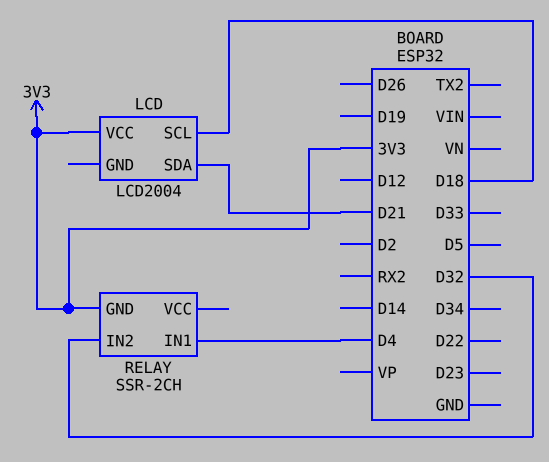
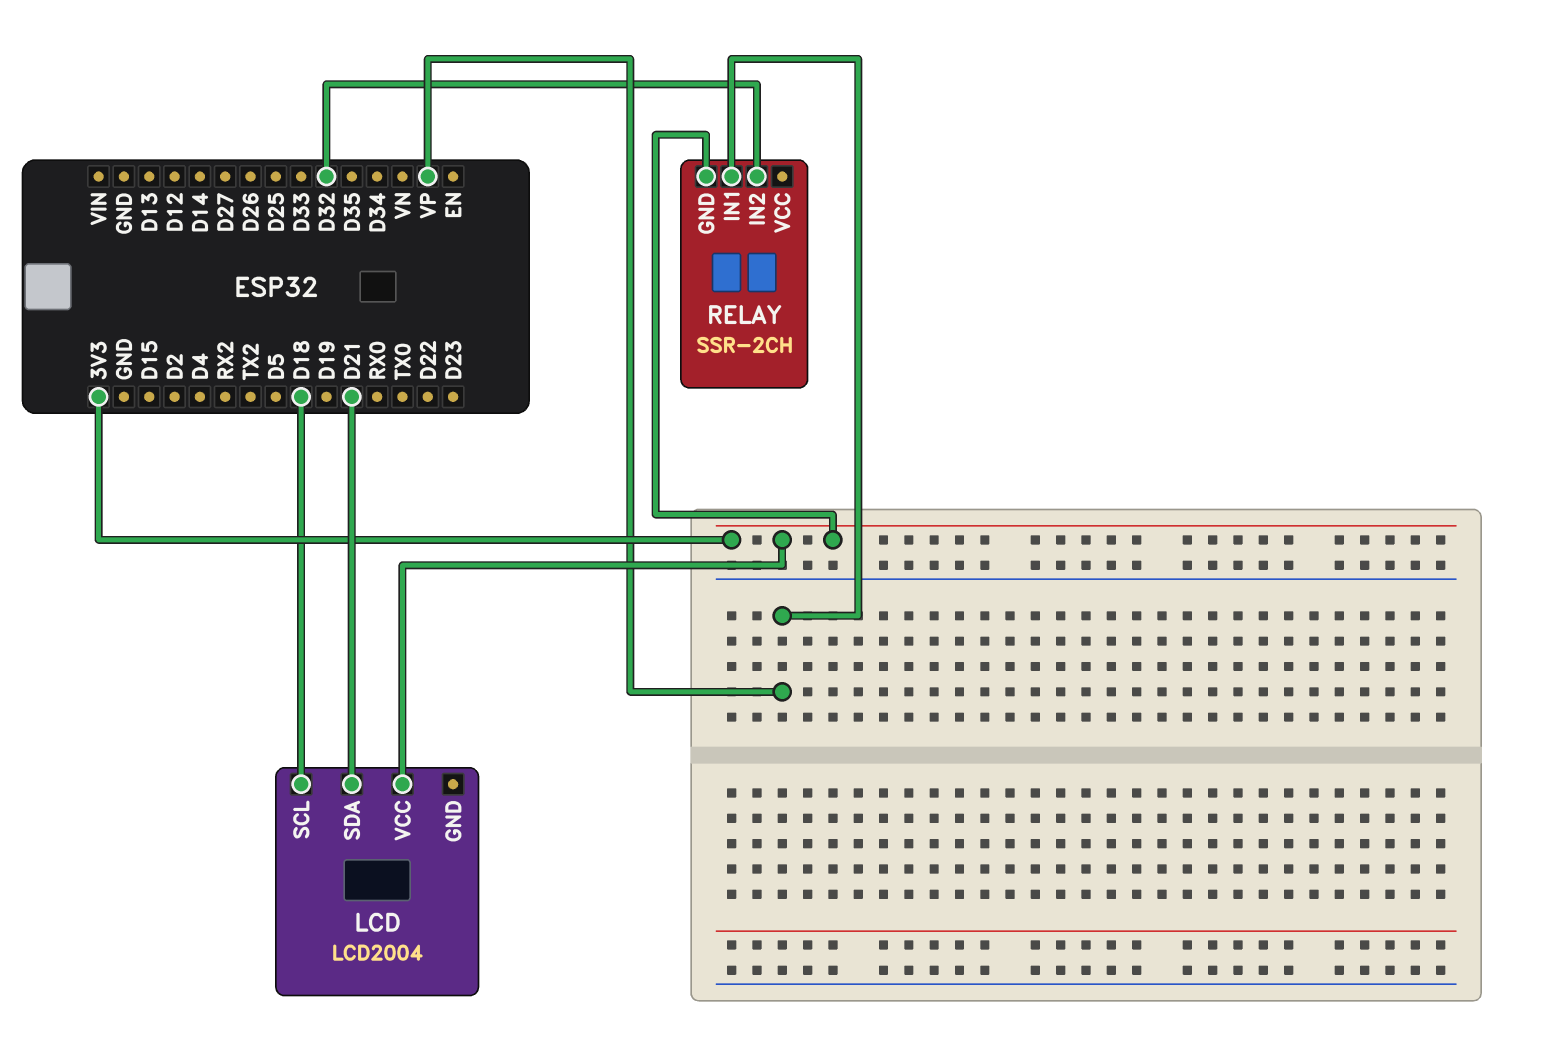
RELAY pin IN1: D4 -> VP

